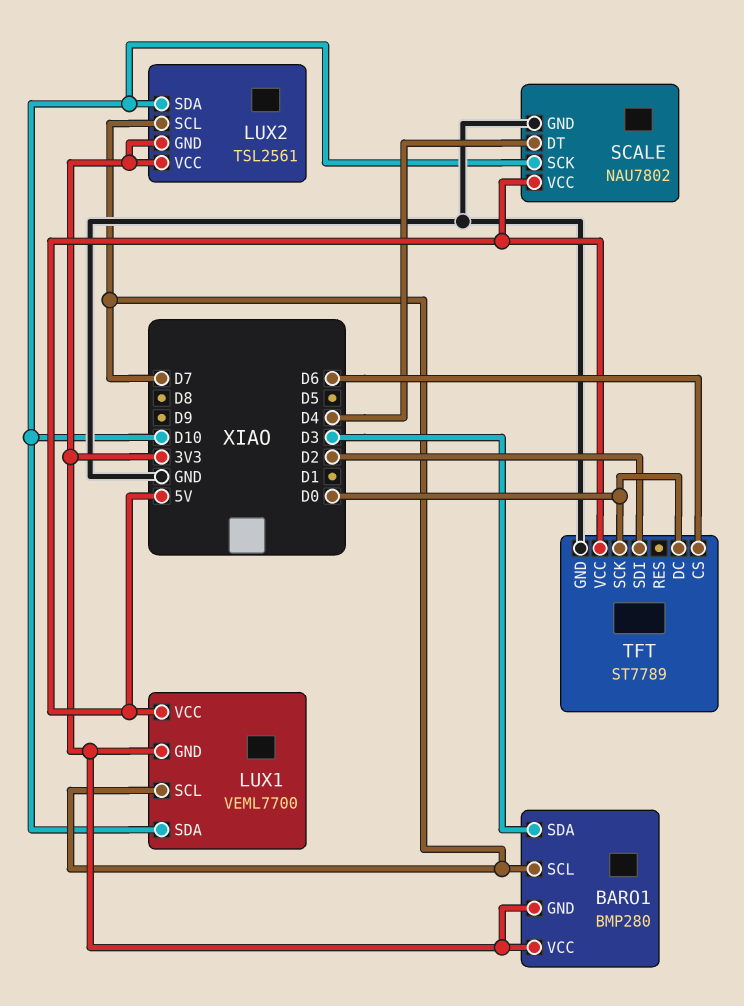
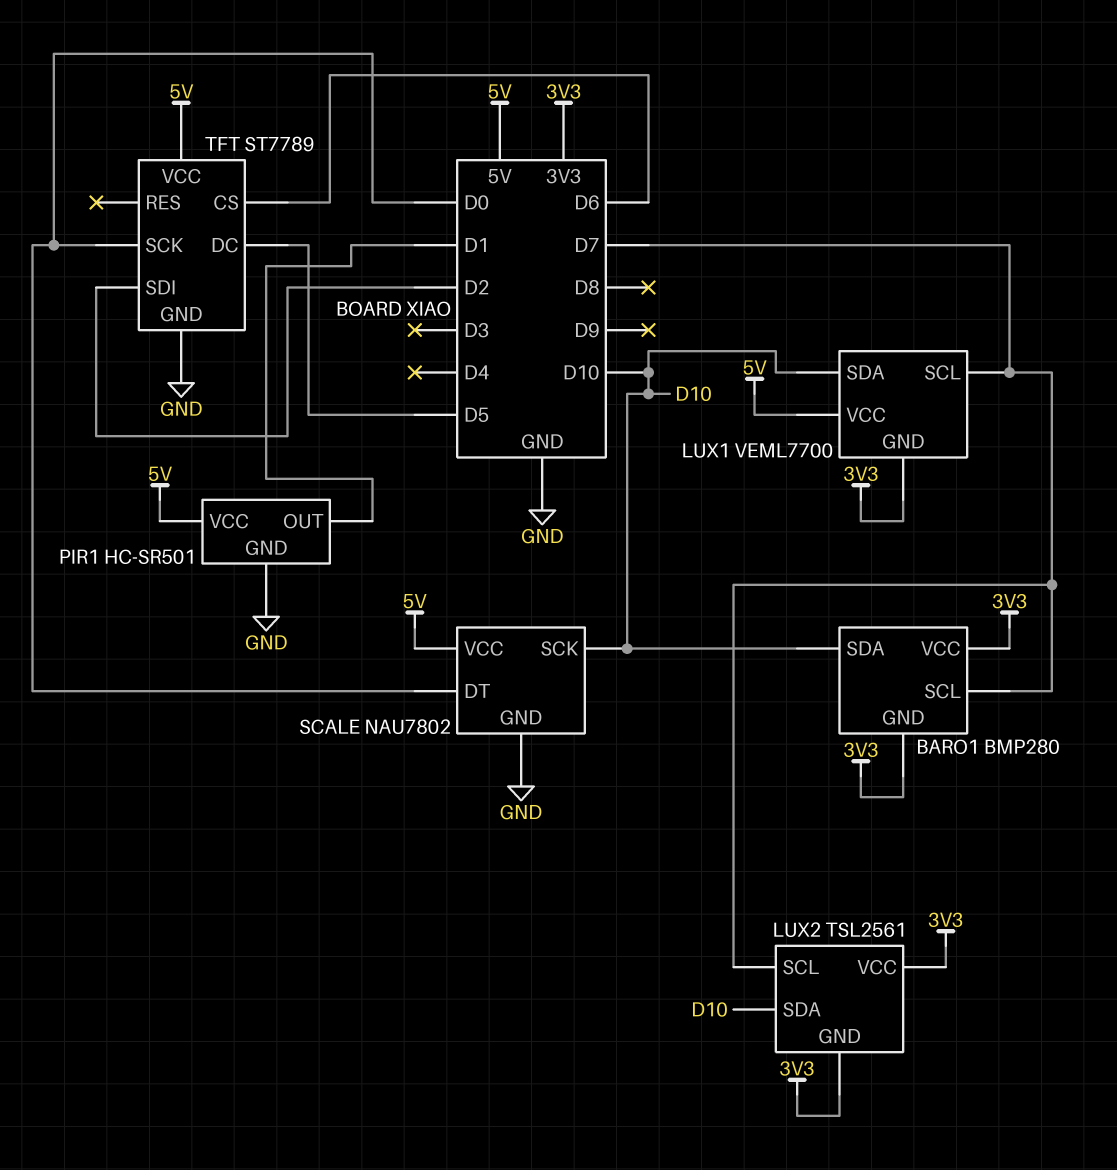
BARO1 pin SDA: D3 -> D10
PIR1: none -> HC-SR501
PIR1 pin GND: none -> GND
PIR1 pin OUT: none -> D1
PIR1 pin VCC: none -> 5V
SCALE pin DT: D4 -> D0
TFT pin DC: D0 -> D5

